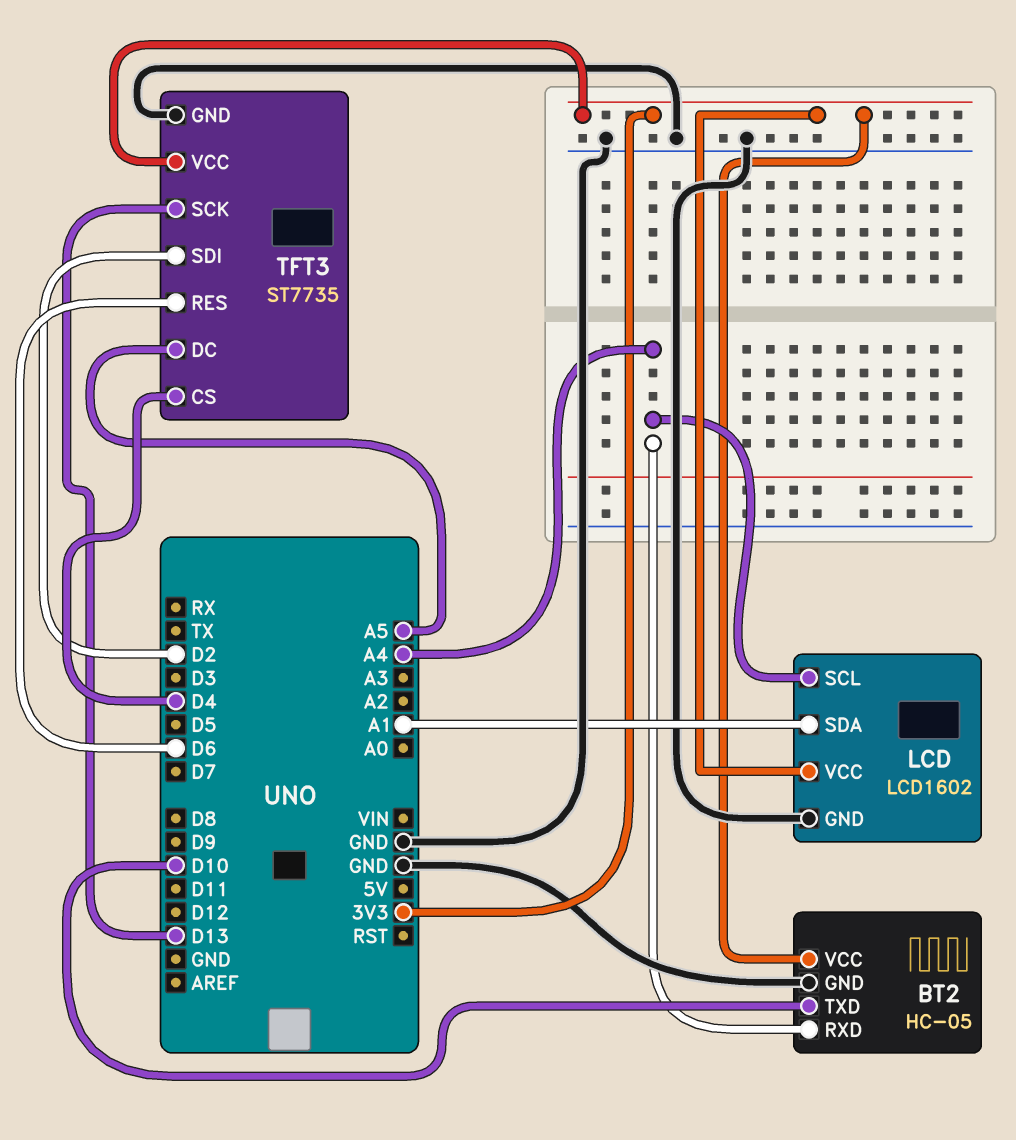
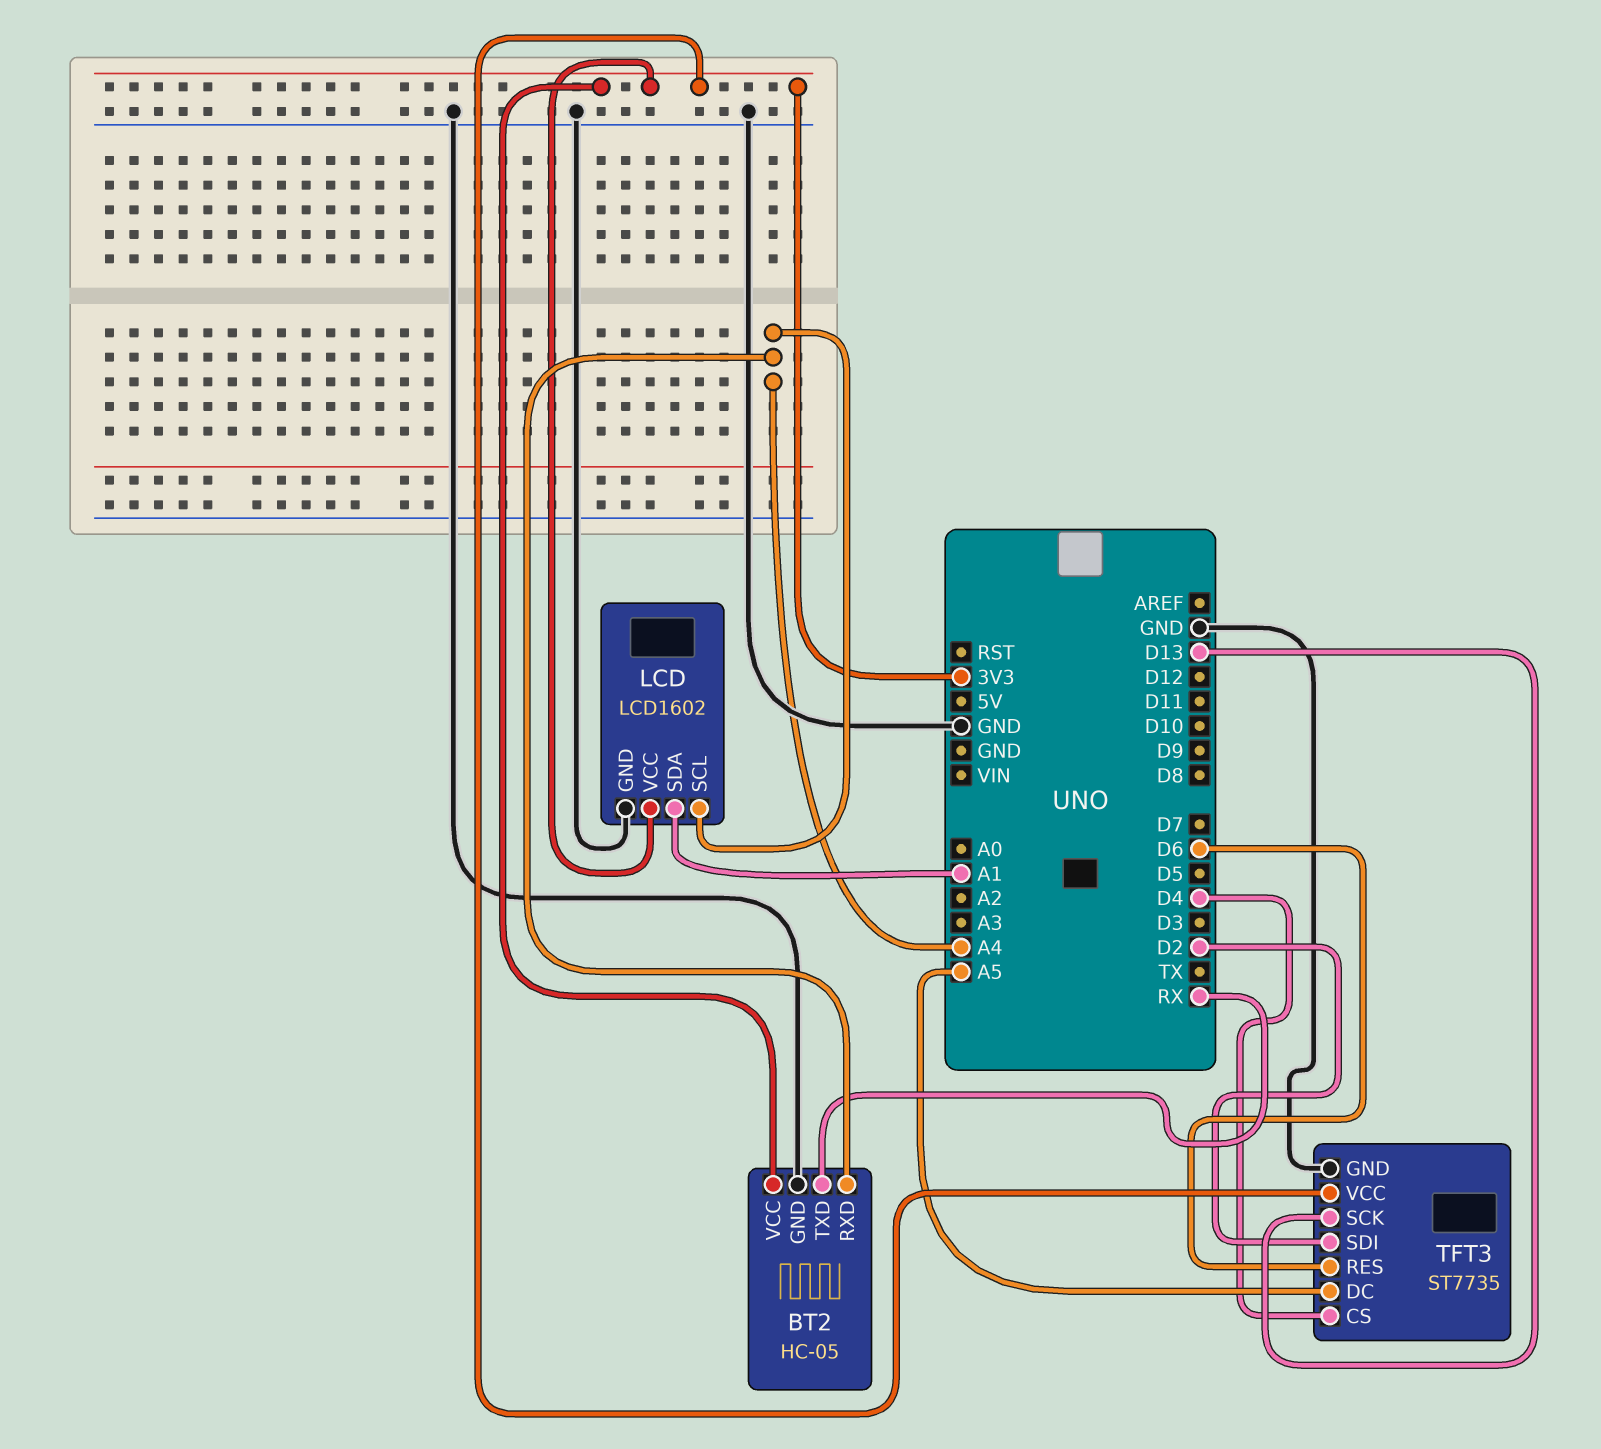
BT2 pin TXD: D10 -> RX

